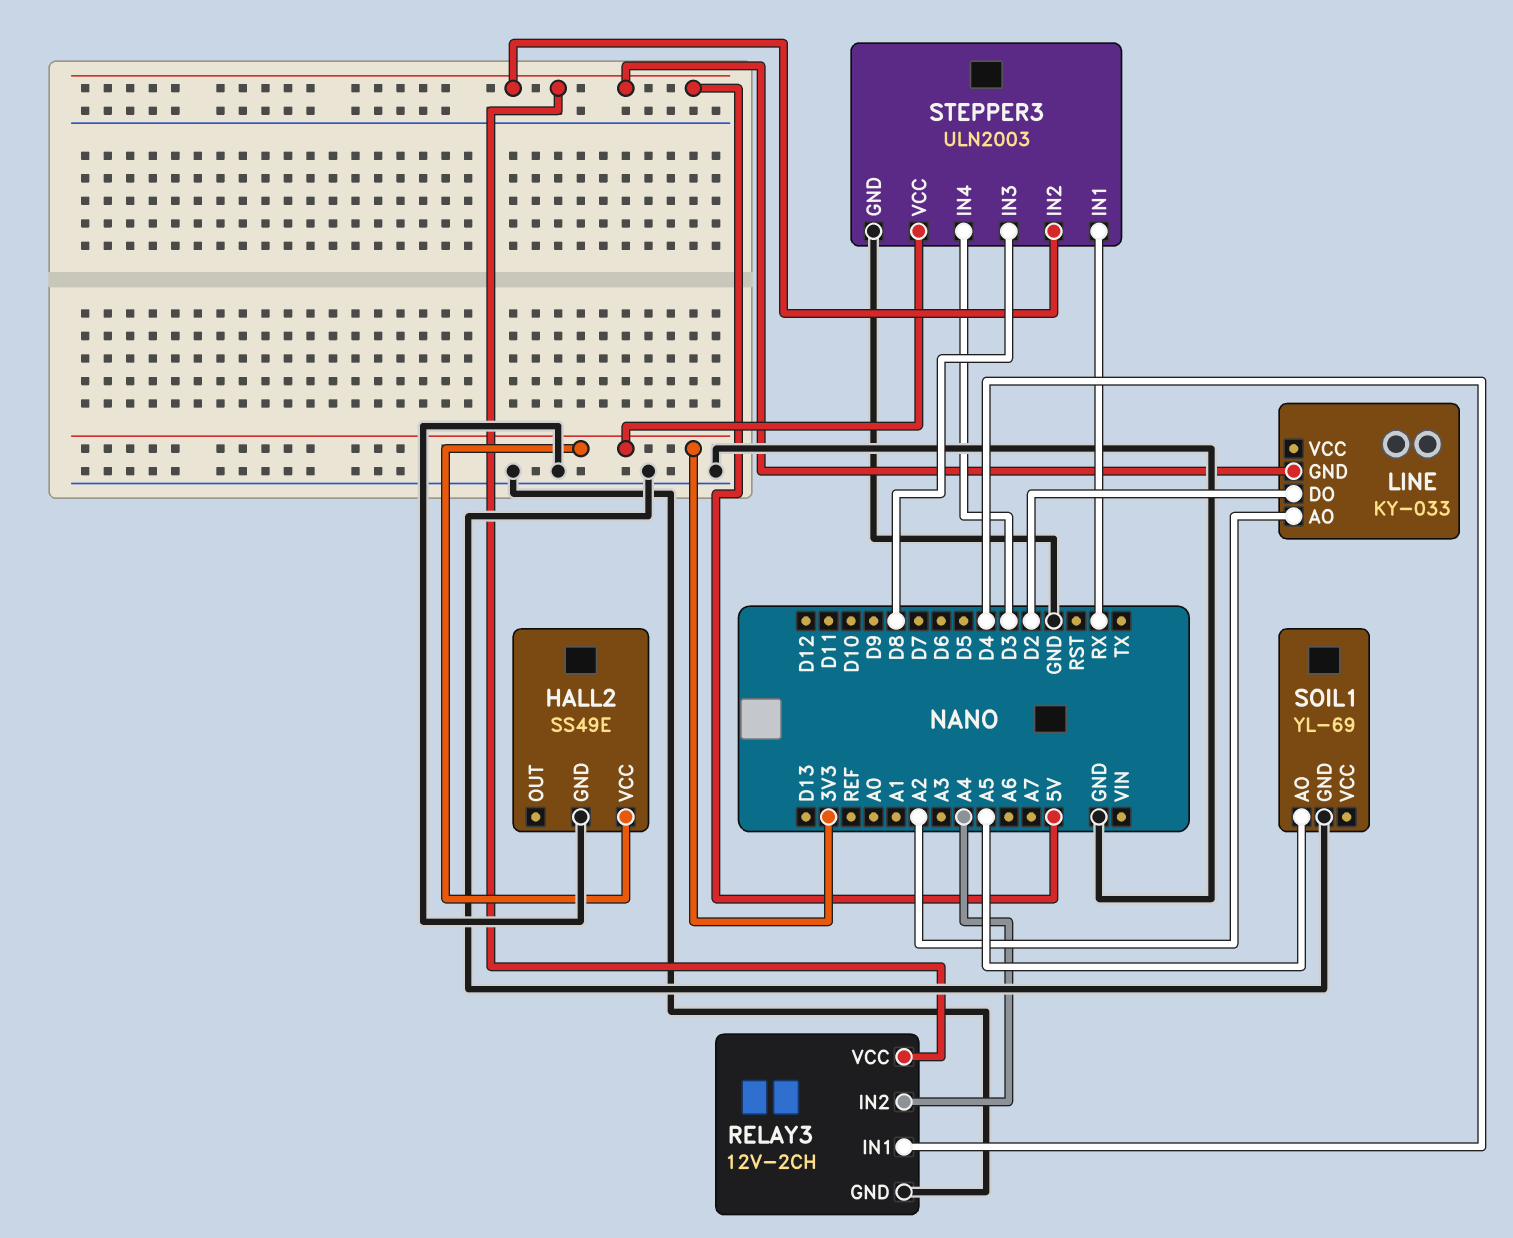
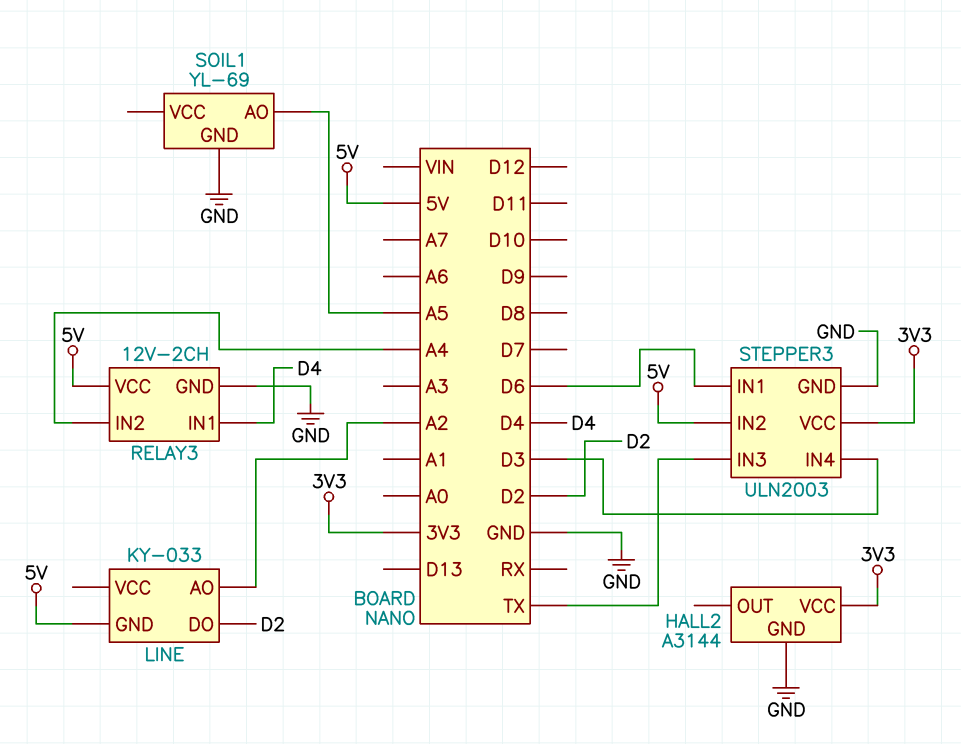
HALL2: SS49E -> A3144
STEPPER3 pin IN1: RX -> D6
STEPPER3 pin IN3: D8 -> TX

